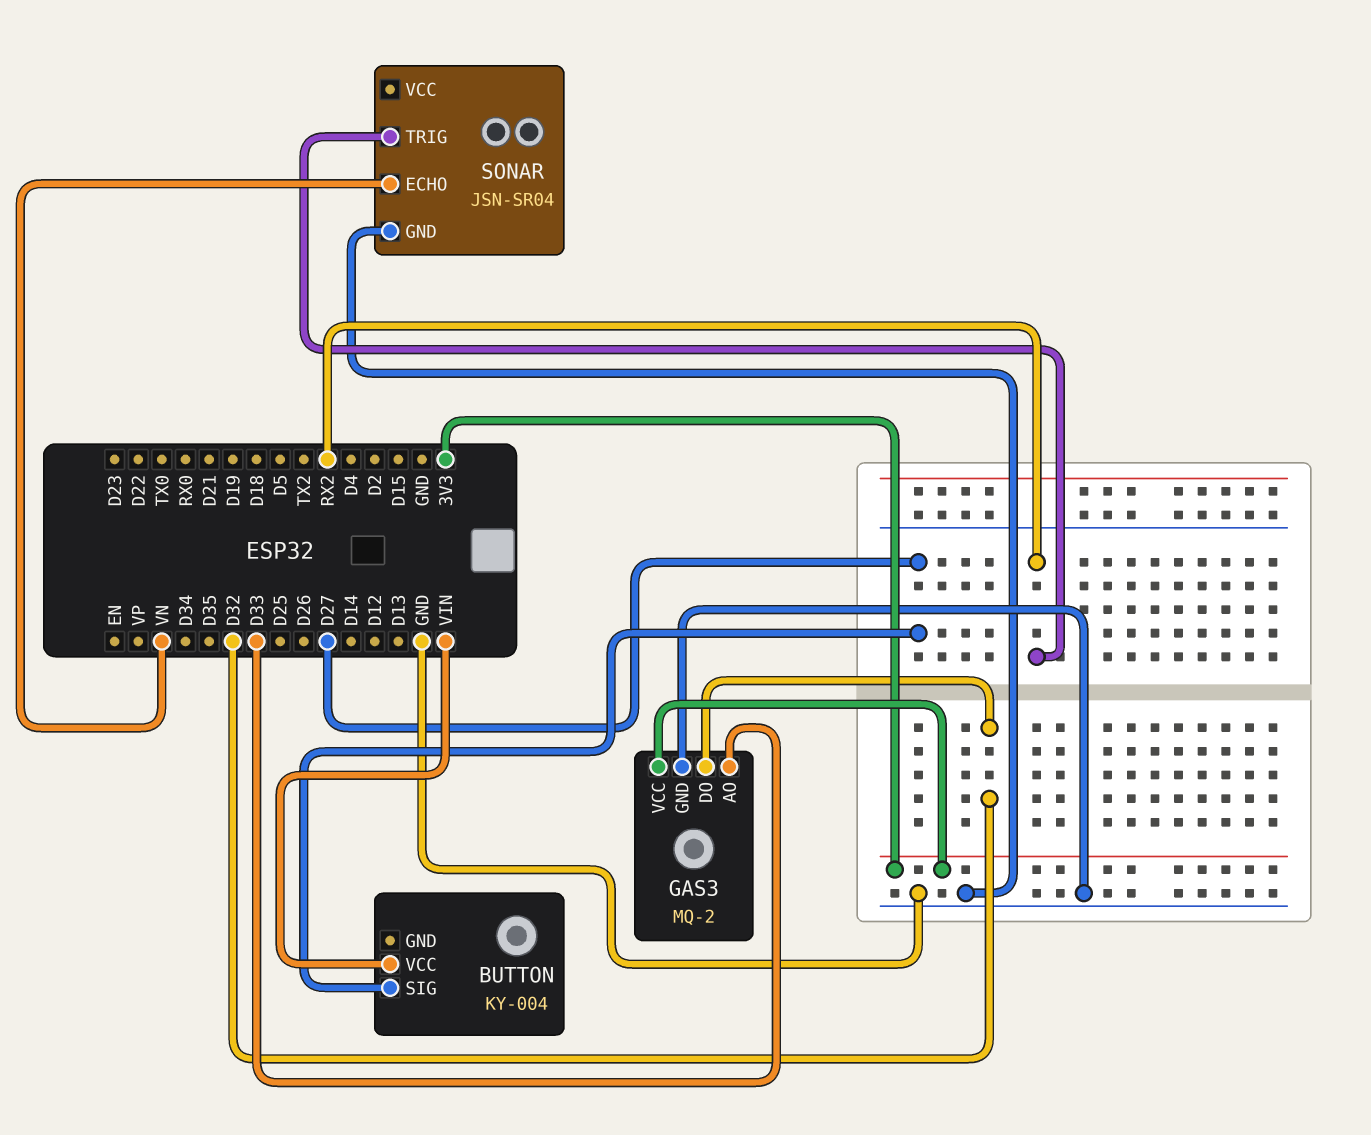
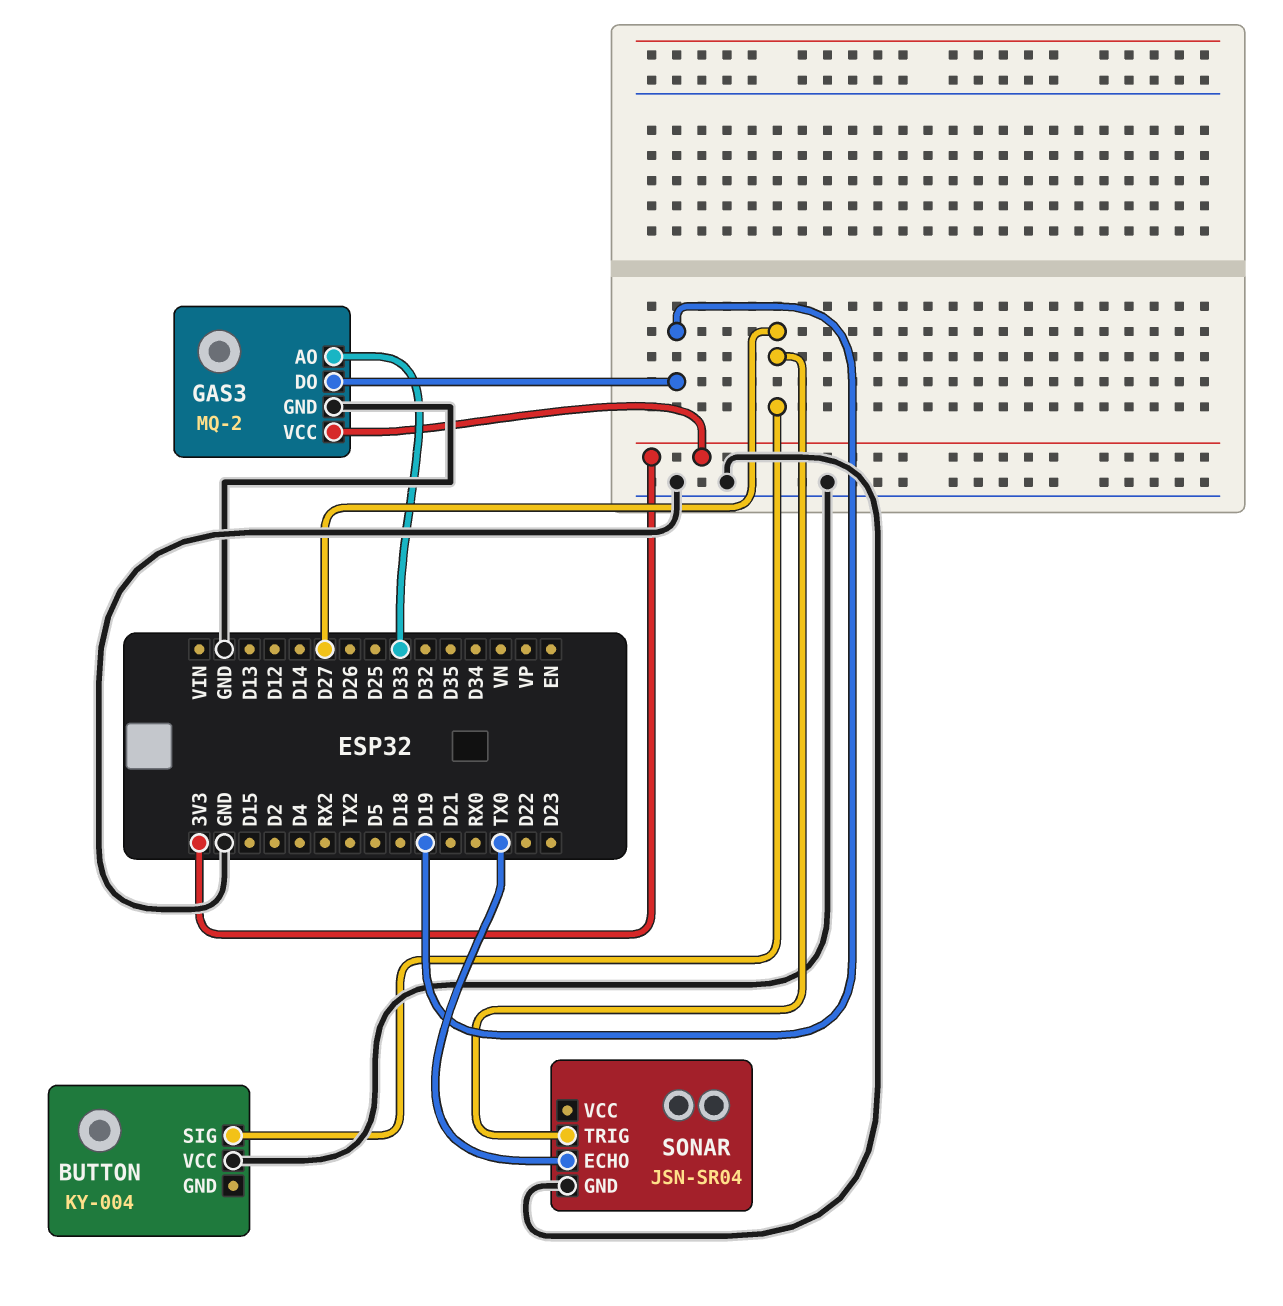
BUTTON pin VCC: VIN -> GND
GAS3 pin DO: D32 -> D19
SONAR pin ECHO: VN -> TX0
SONAR pin TRIG: RX2 -> D27

